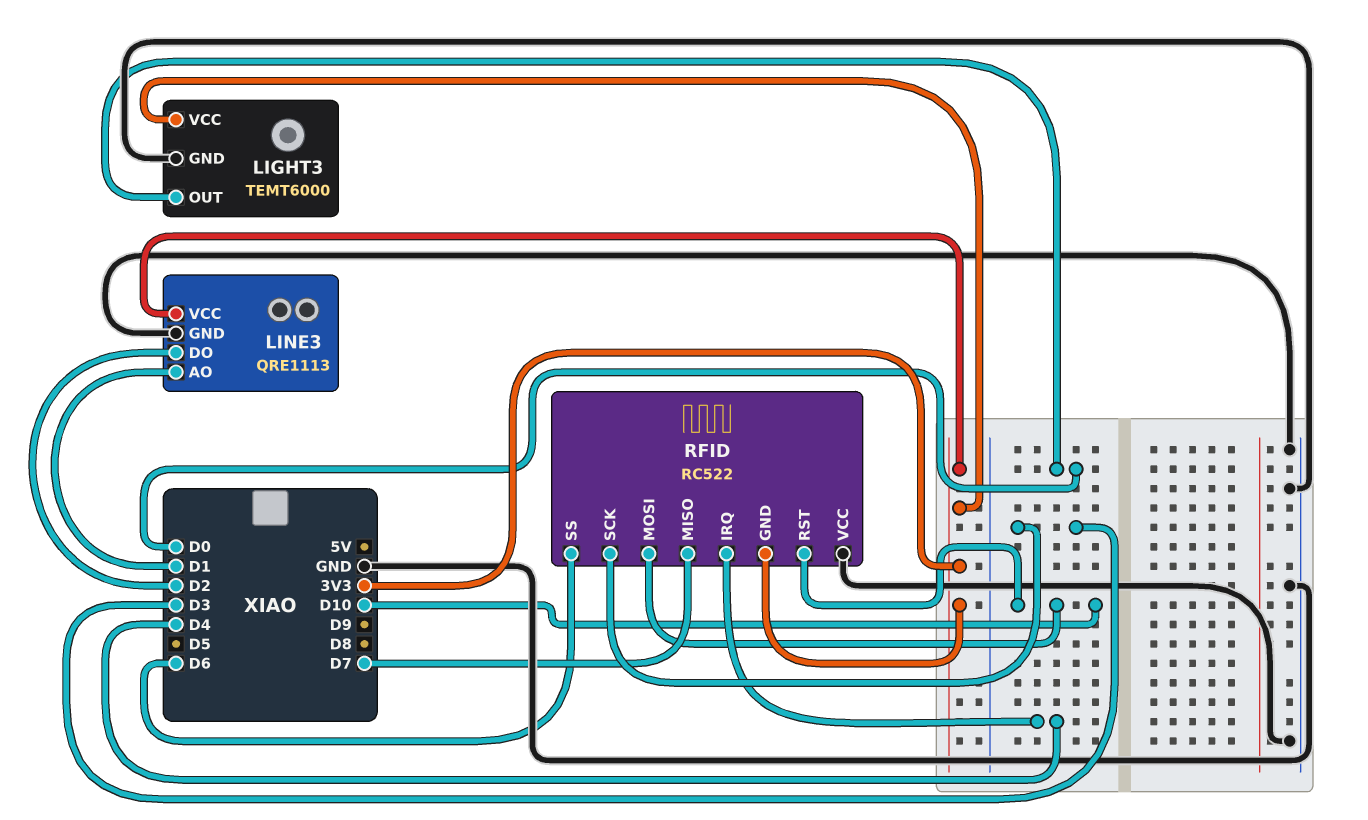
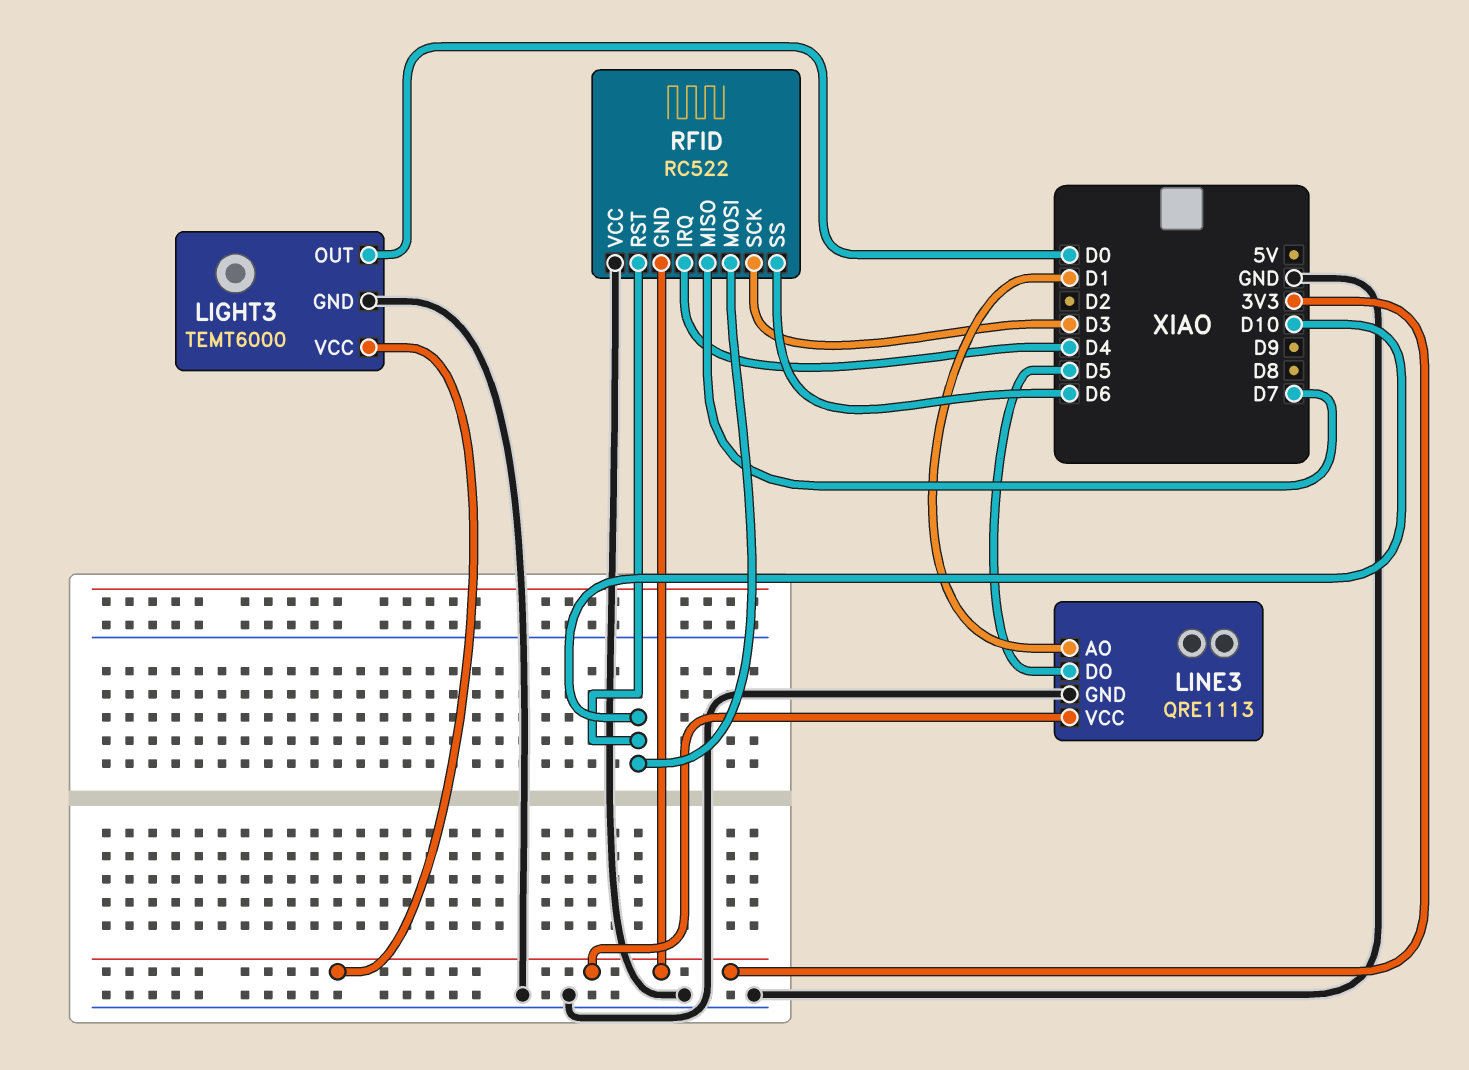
LINE3 pin DO: D2 -> D5

